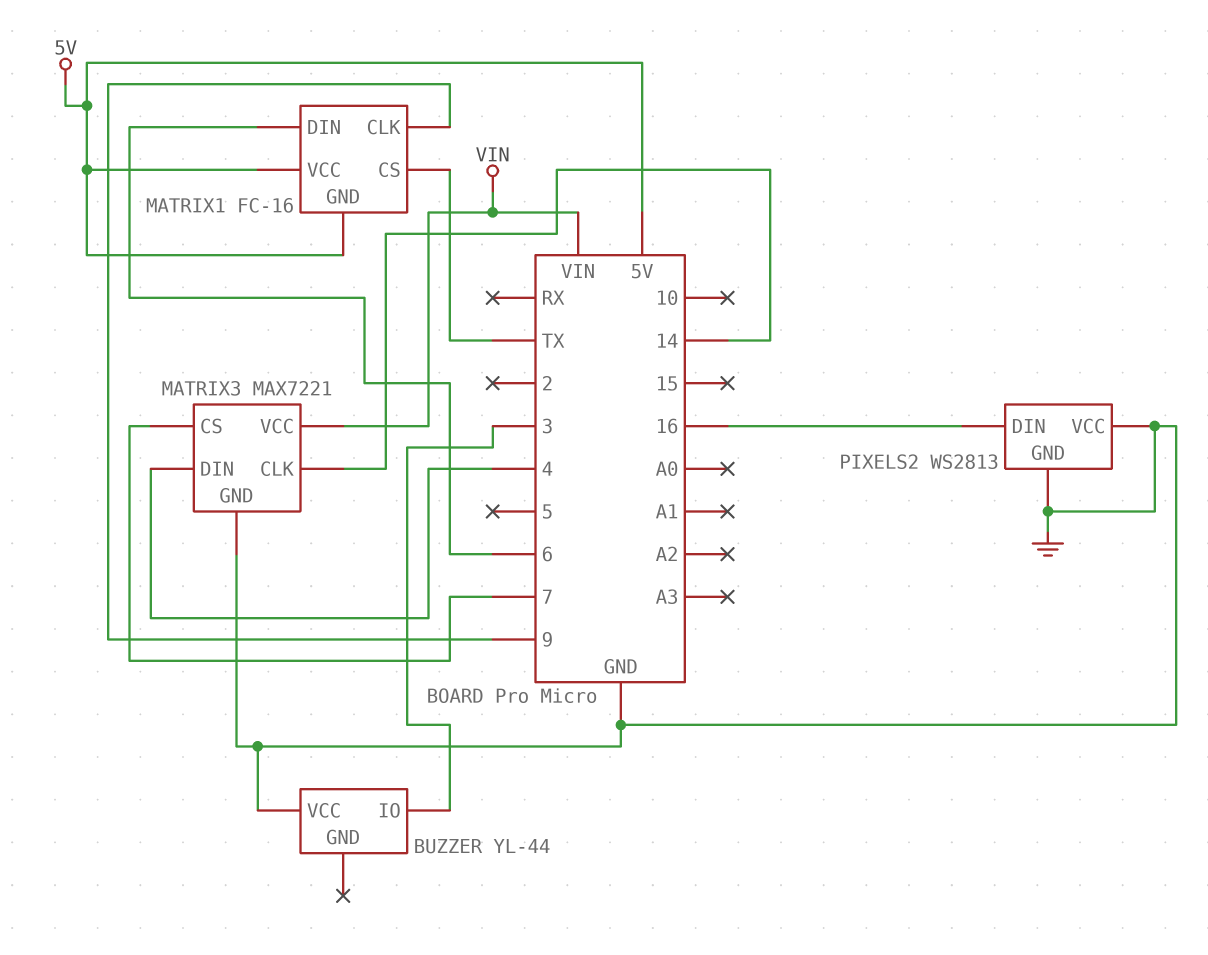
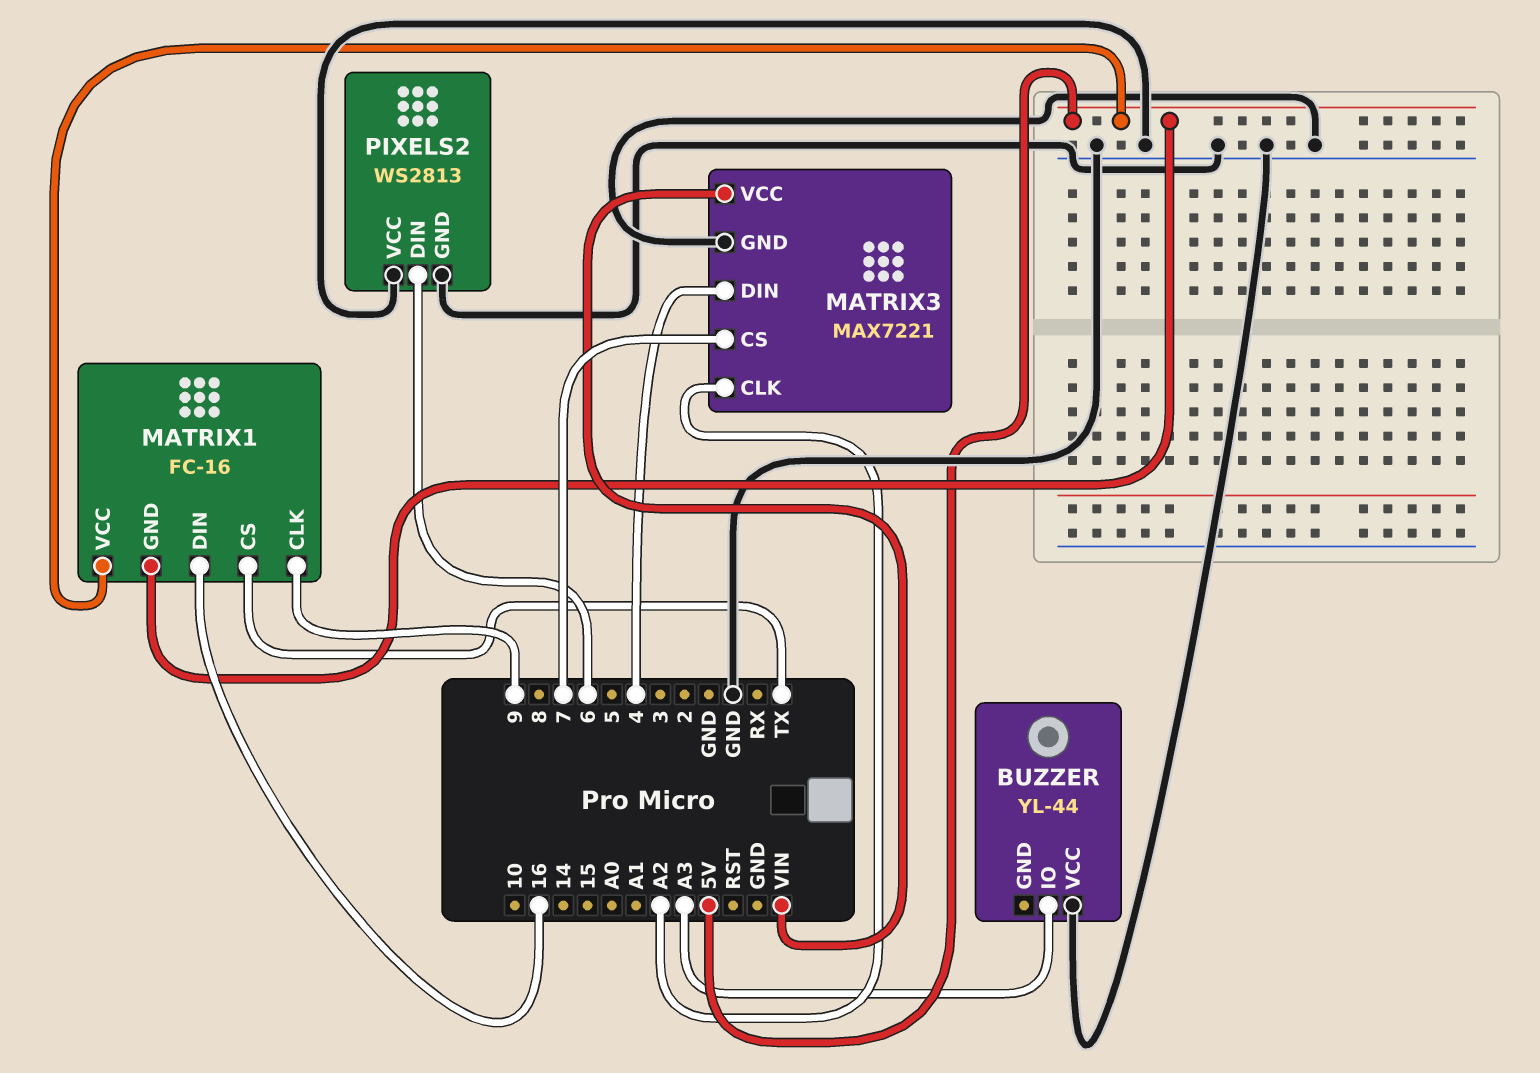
BUZZER pin IO: 3 -> A3
MATRIX1 pin DIN: 6 -> 16
MATRIX3 pin CLK: 14 -> A2
PIXELS2 pin DIN: 16 -> 6

